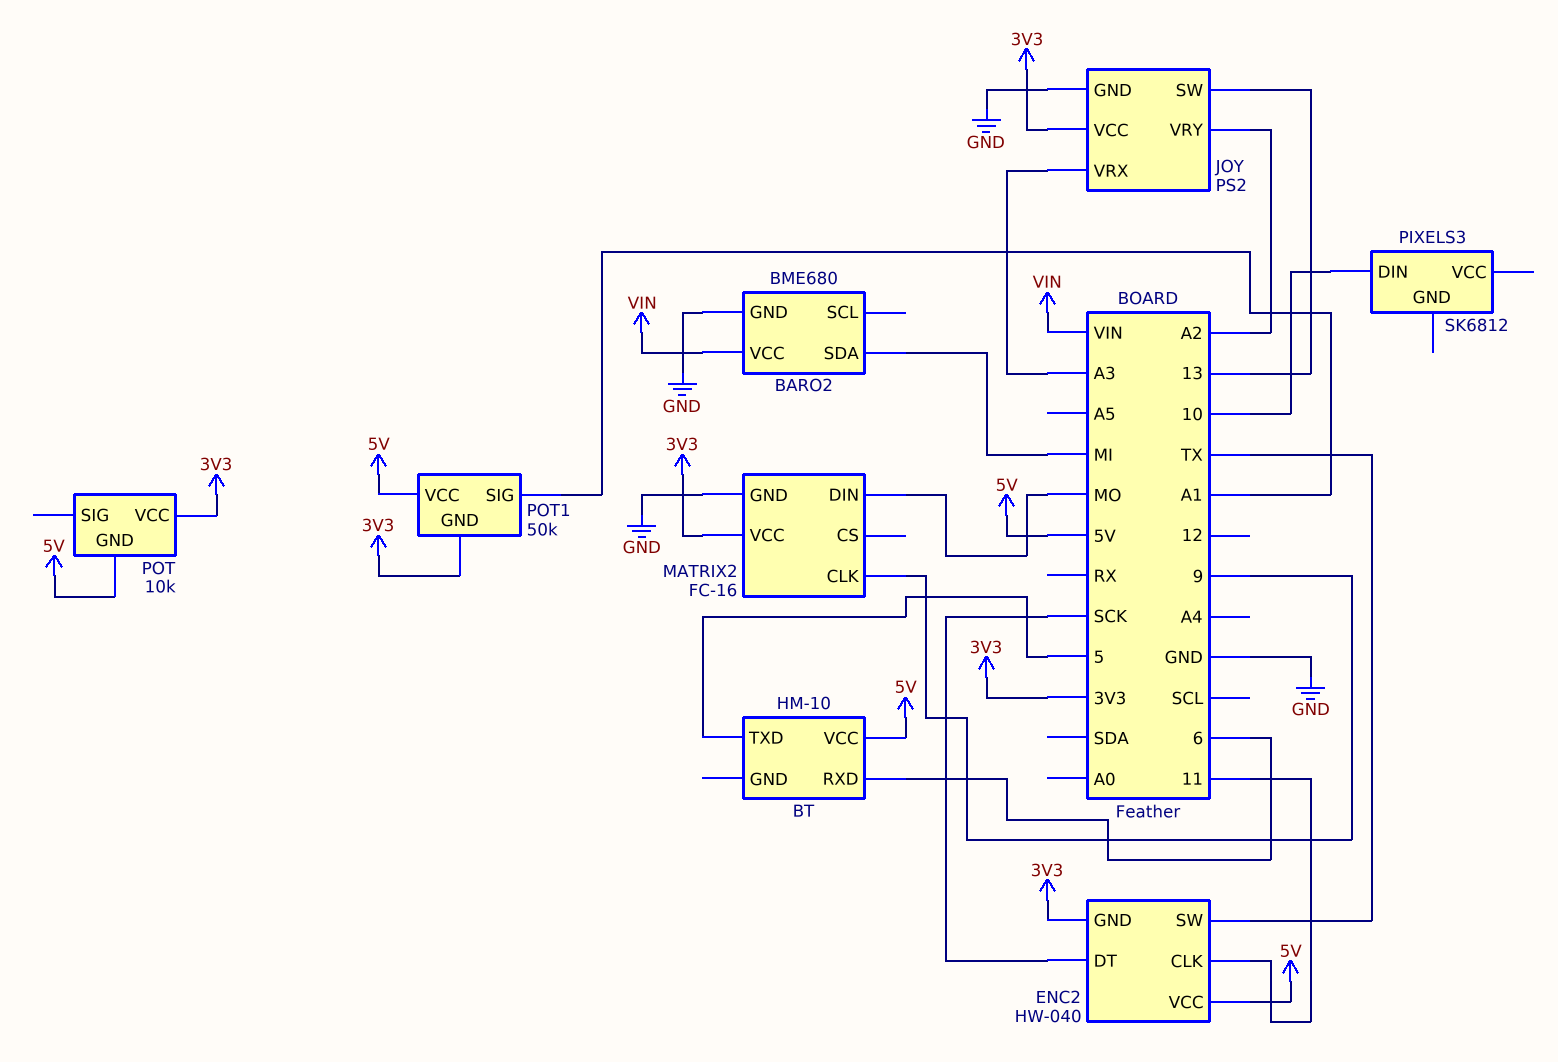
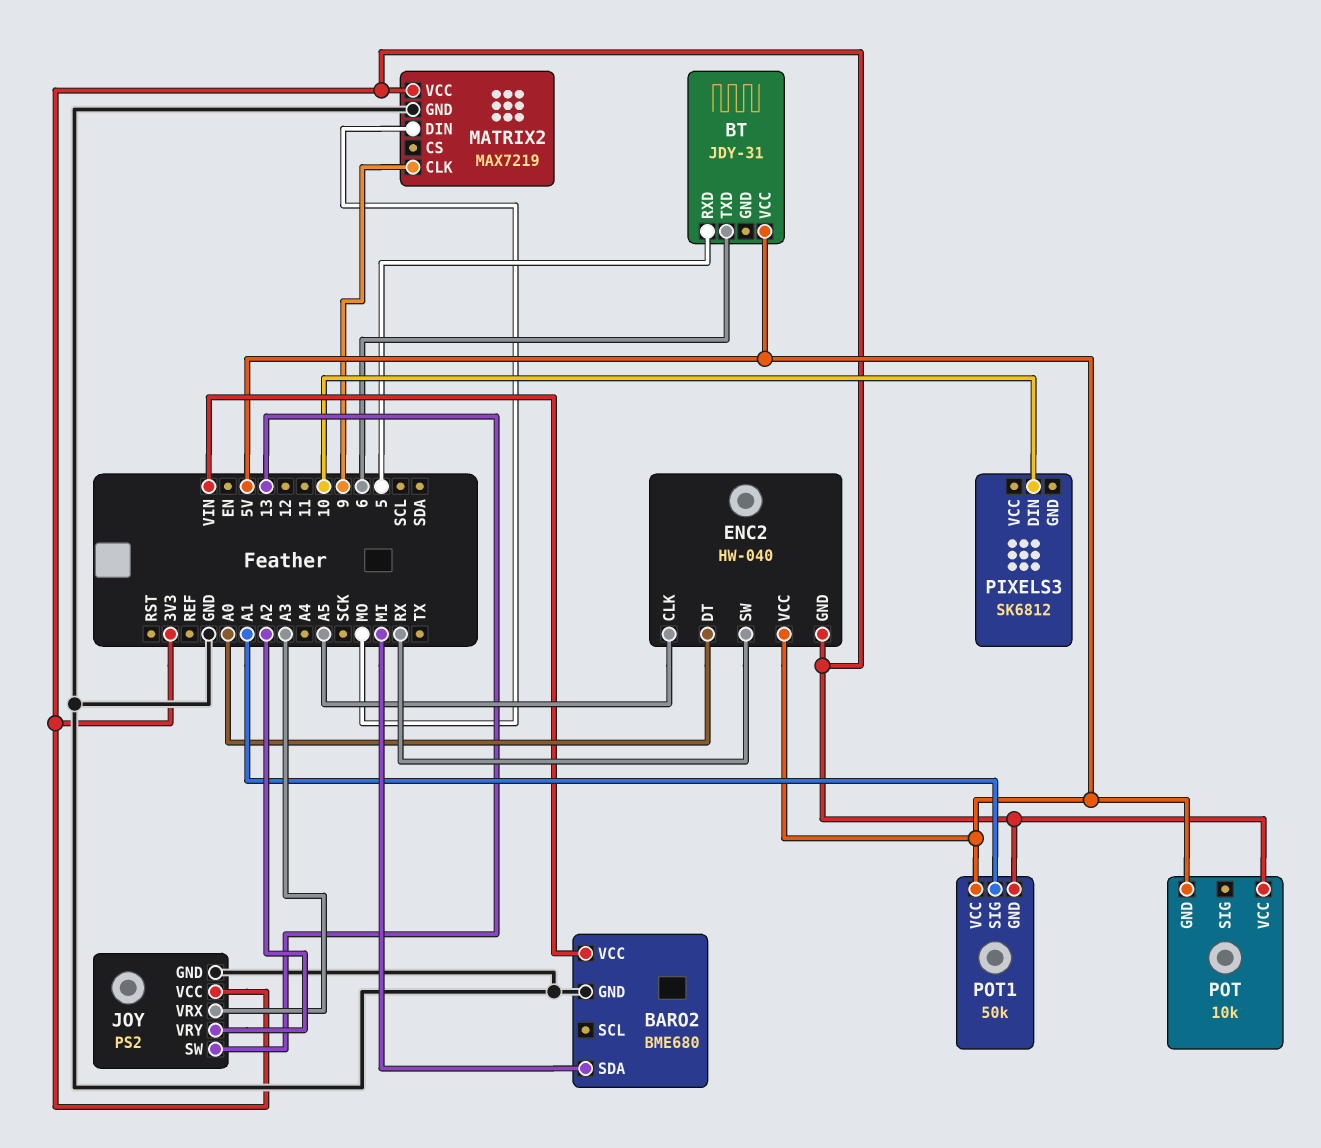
BT: HM-10 -> JDY-31
BT pin RXD: 6 -> 5
BT pin TXD: 5 -> 6
ENC2 pin CLK: 11 -> A5
ENC2 pin DT: SCK -> A0
ENC2 pin SW: TX -> RX
MATRIX2: FC-16 -> MAX7219

